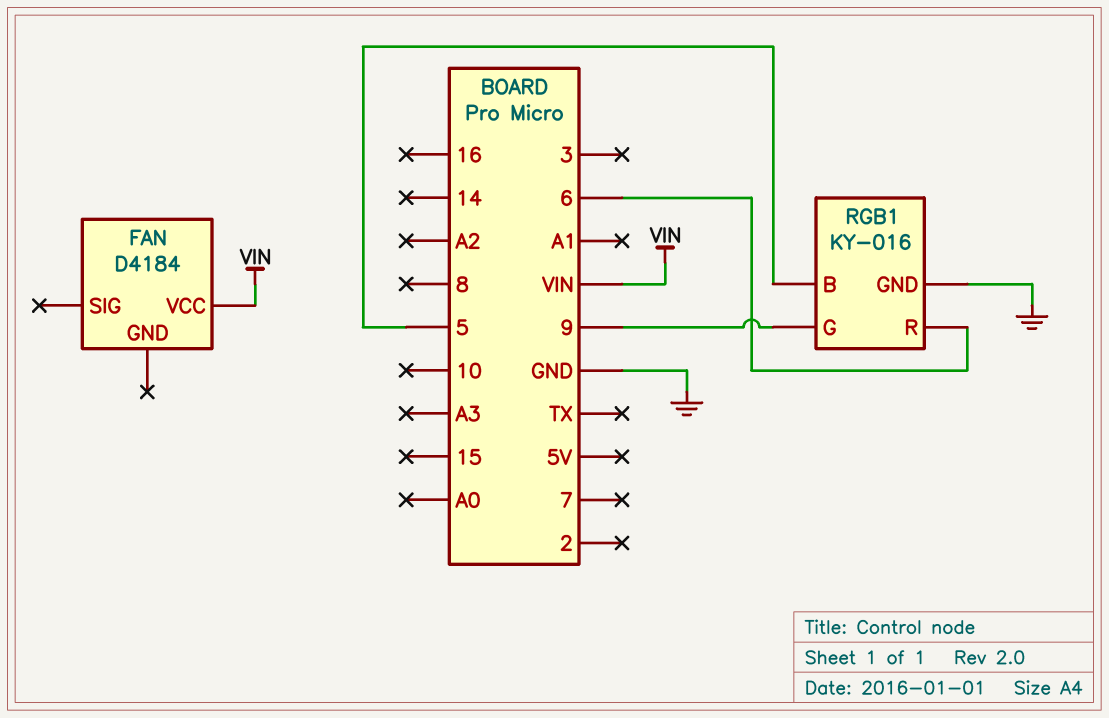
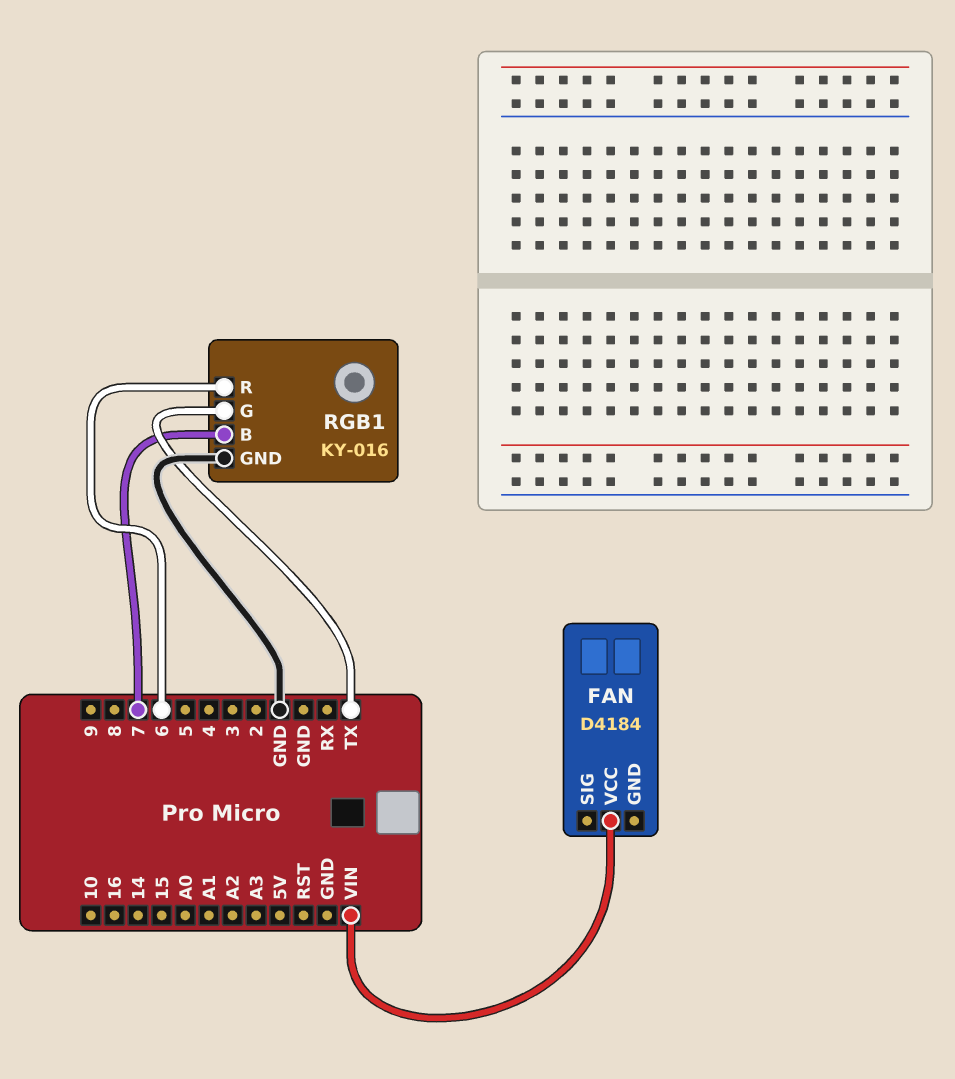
RGB1 pin B: 5 -> 7
RGB1 pin G: 9 -> TX

